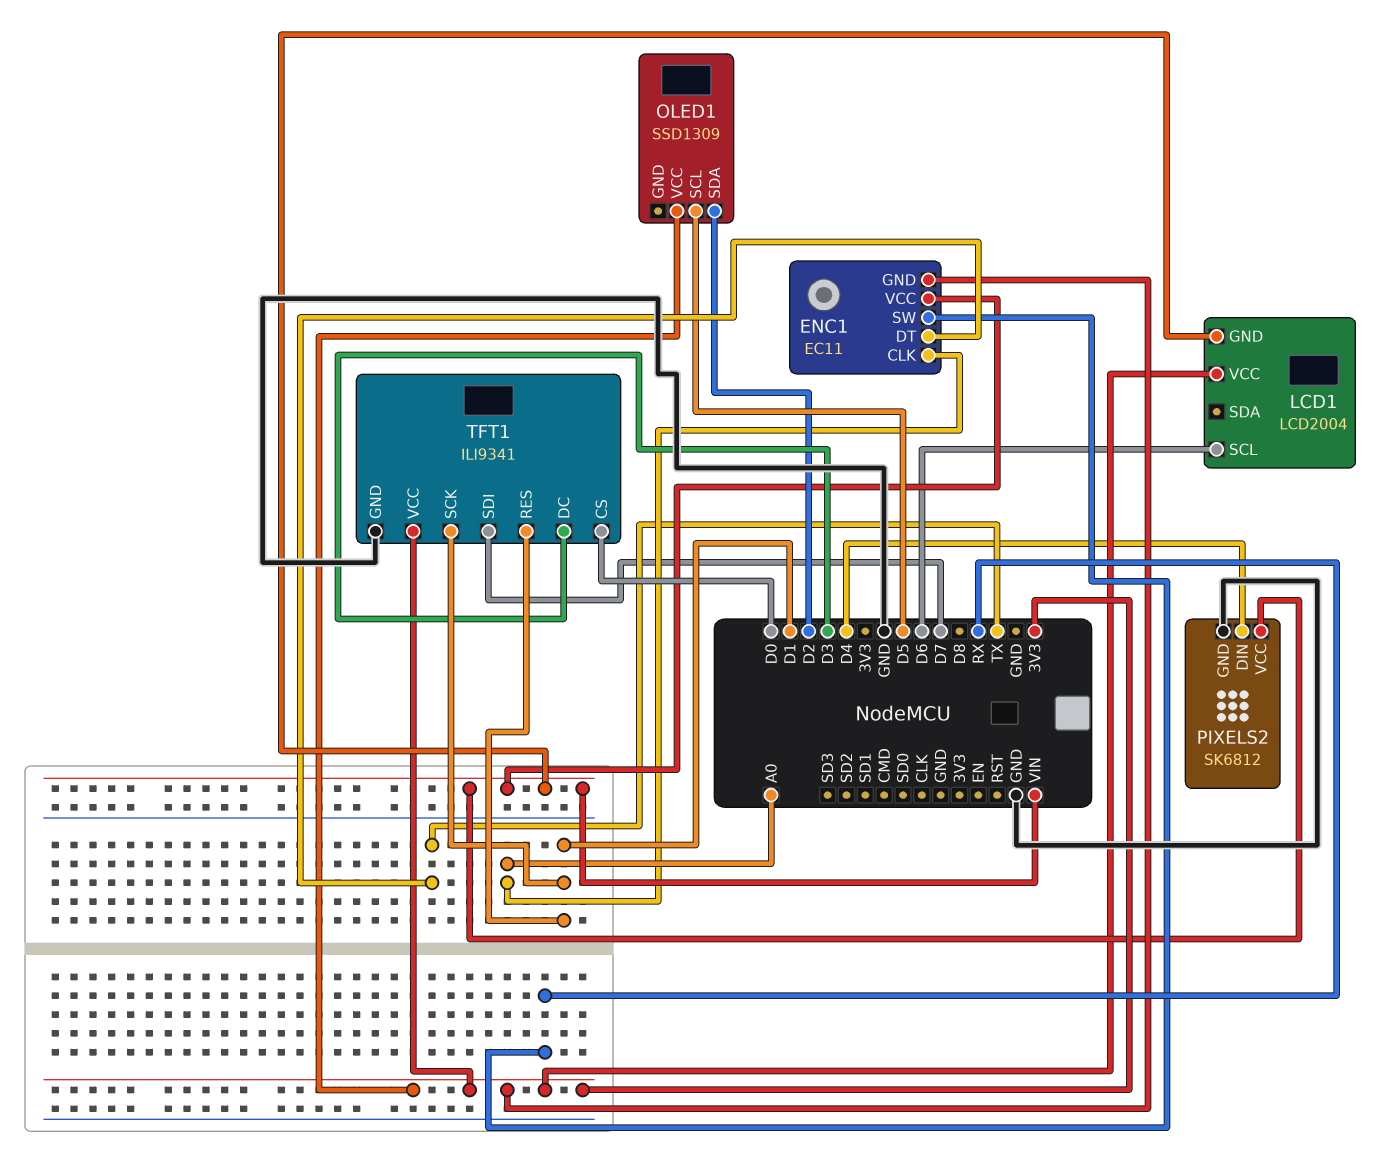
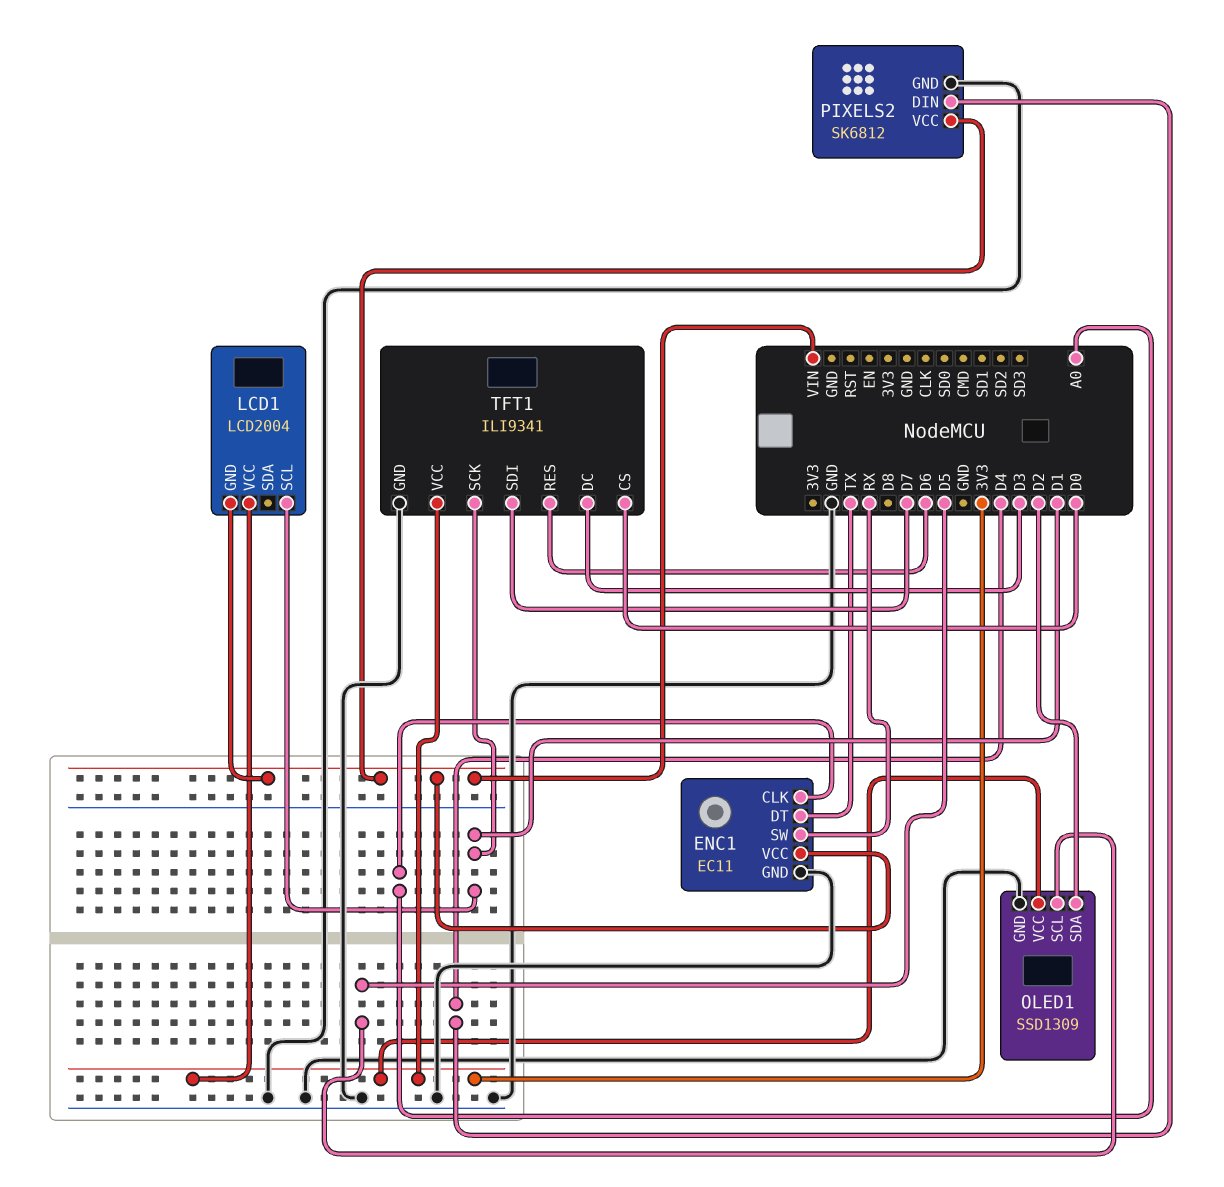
ENC1 pin GND: 3V3 -> GND
LCD1 pin SCL: D6 -> D1
OLED1 pin GND: none -> GND
TFT1 pin RES: D1 -> D6

